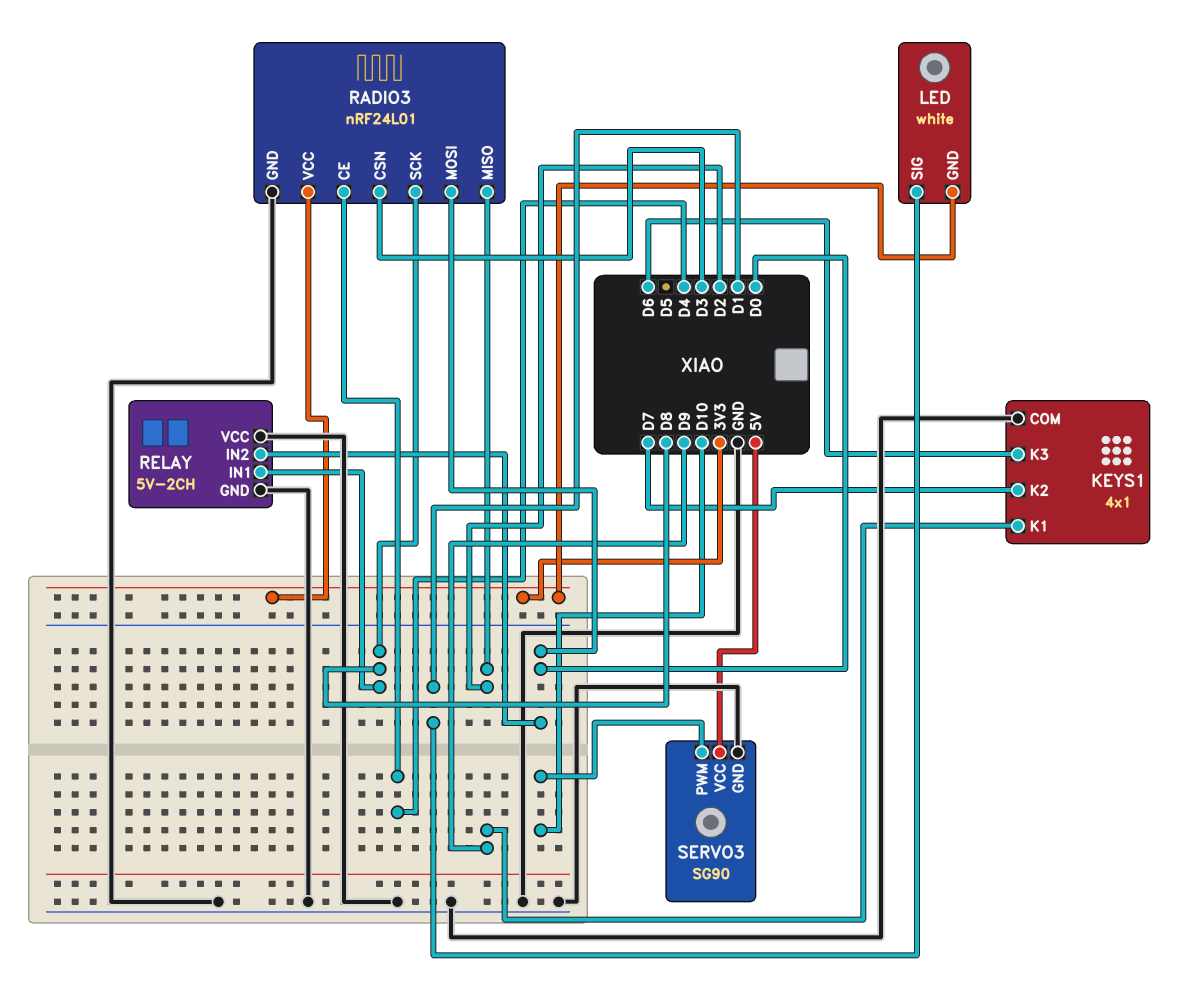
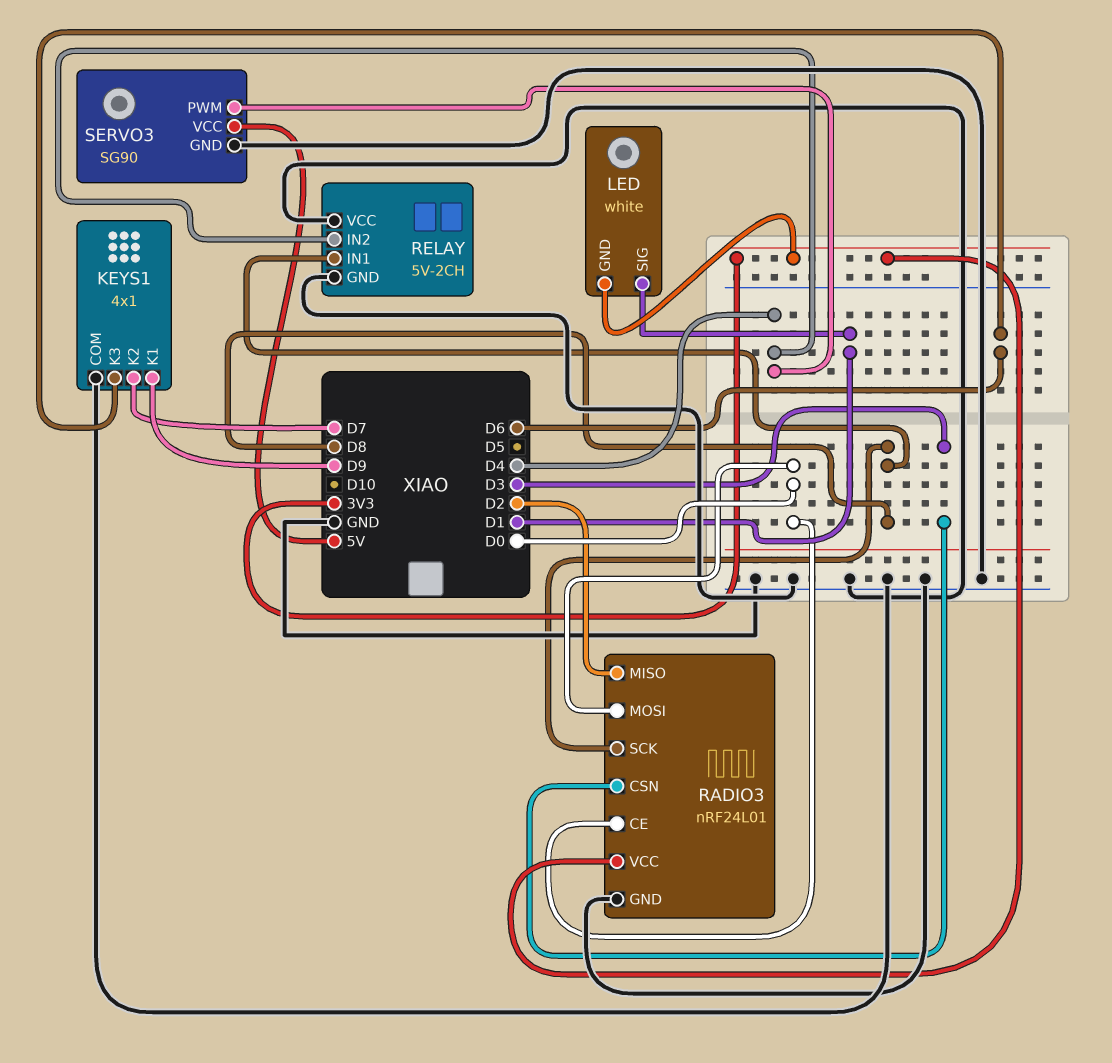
RADIO3 pin CE: D4 -> D0
RELAY pin IN2: D0 -> D4
SERVO3 pin PWM: D10 -> D4

